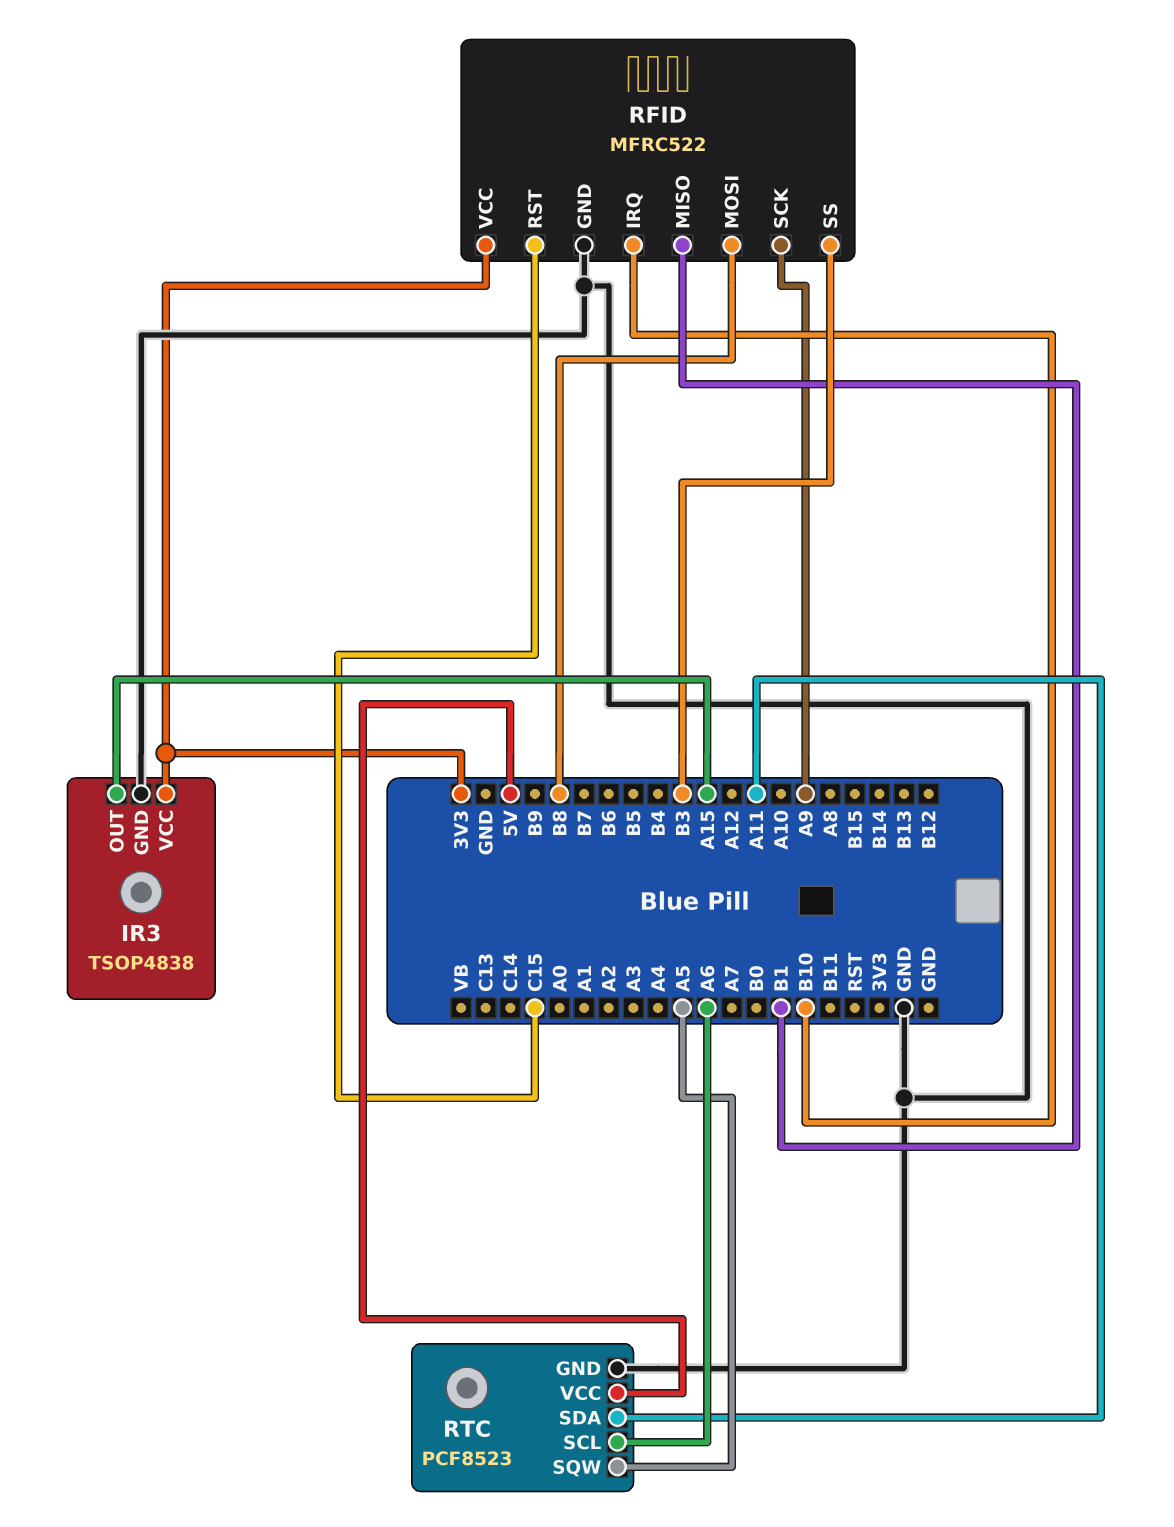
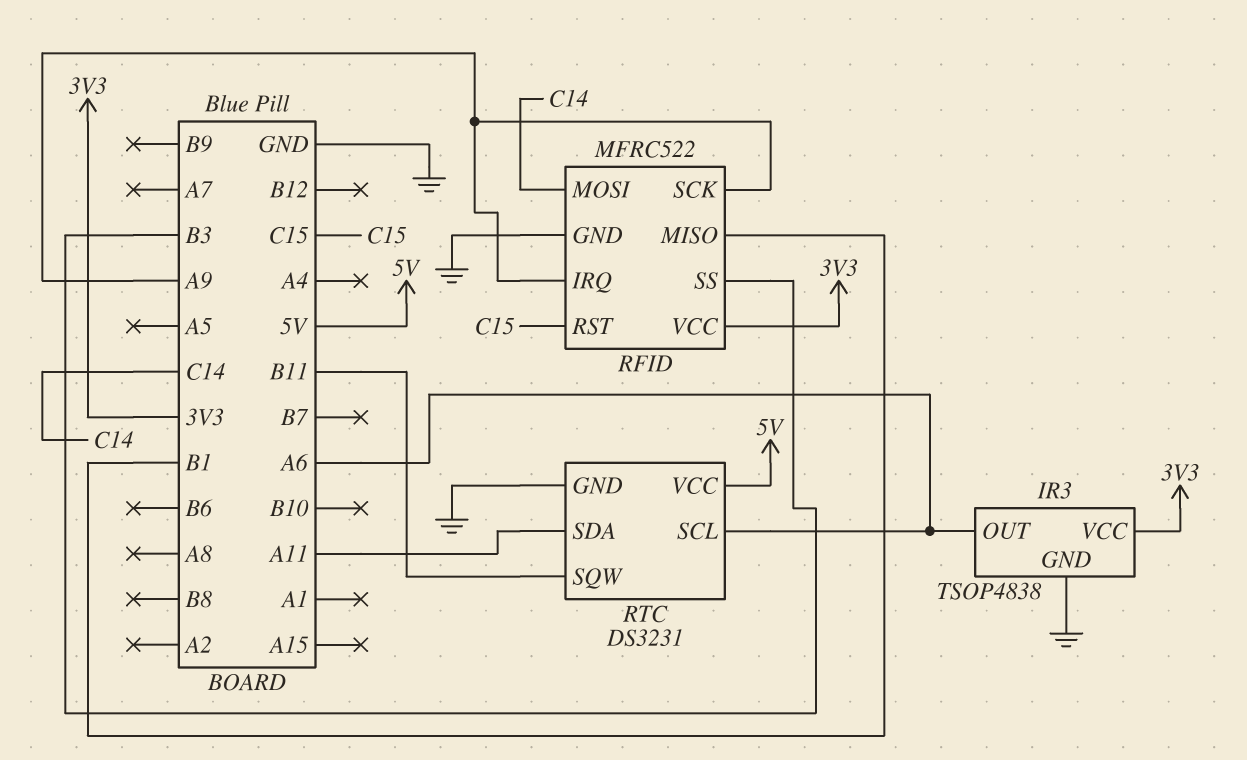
IR3 pin OUT: A15 -> A6
RFID pin IRQ: B10 -> A9
RFID pin MOSI: B8 -> C14
RTC: PCF8523 -> DS3231
RTC pin SQW: A5 -> B11

